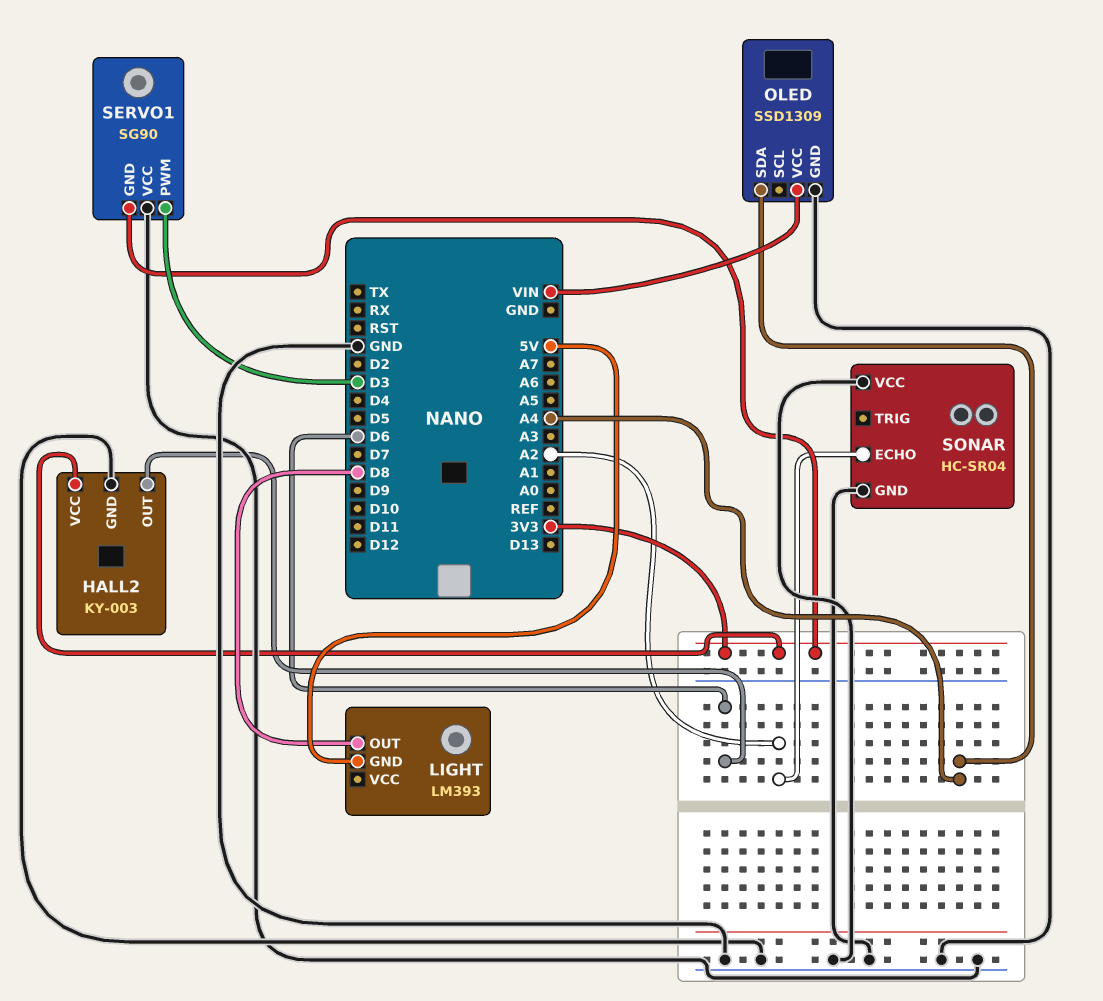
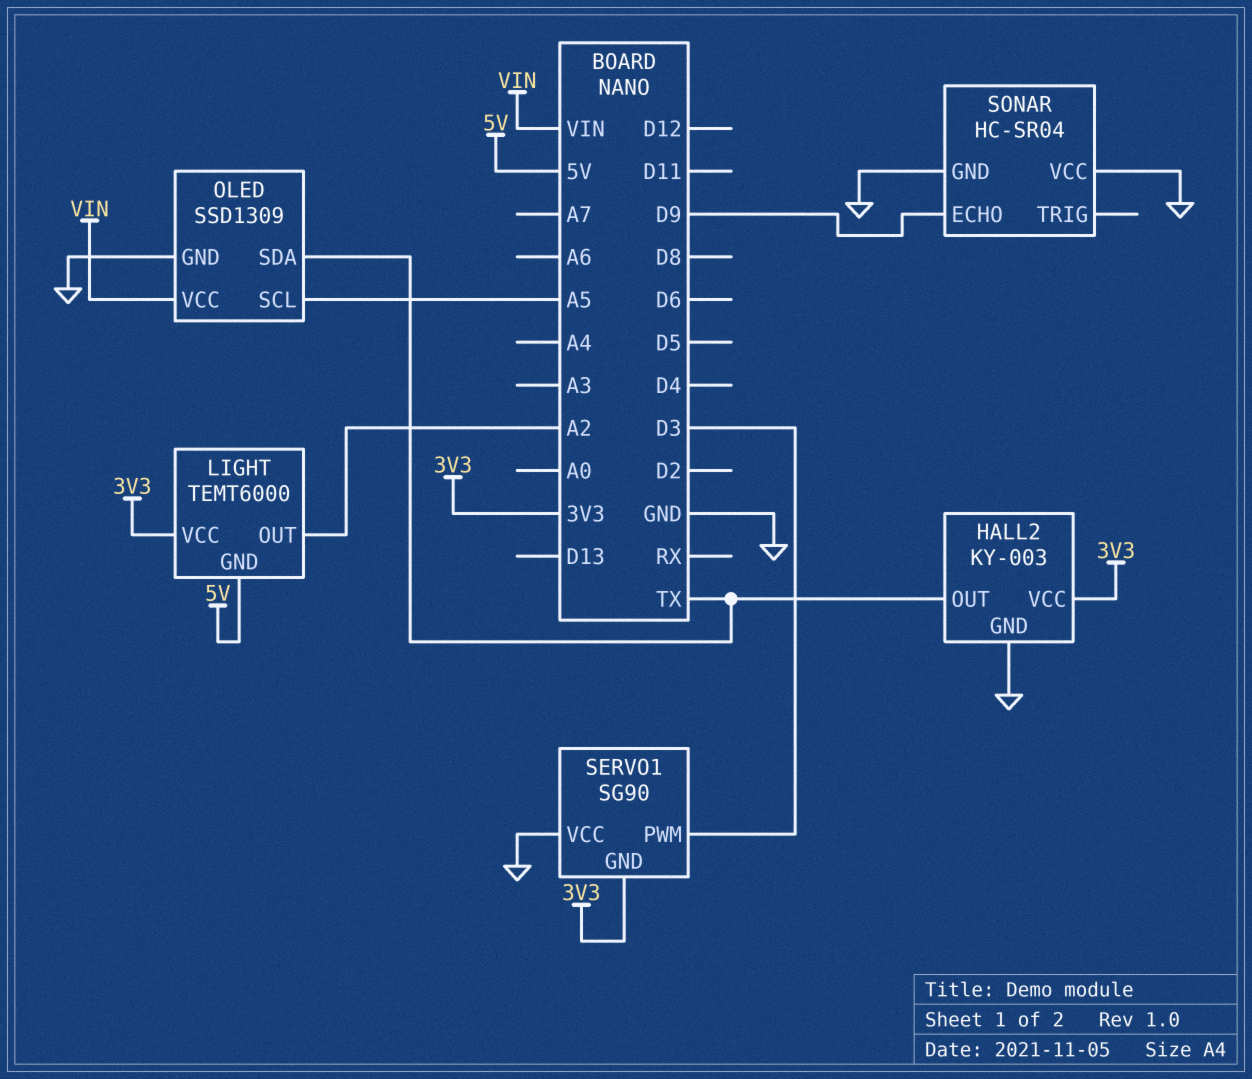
HALL2 pin OUT: D6 -> TX
LIGHT: LM393 -> TEMT6000
LIGHT pin OUT: D8 -> A2
LIGHT pin VCC: none -> 3V3
OLED pin SCL: none -> A5
OLED pin SDA: A4 -> TX
SONAR pin ECHO: A2 -> D9

